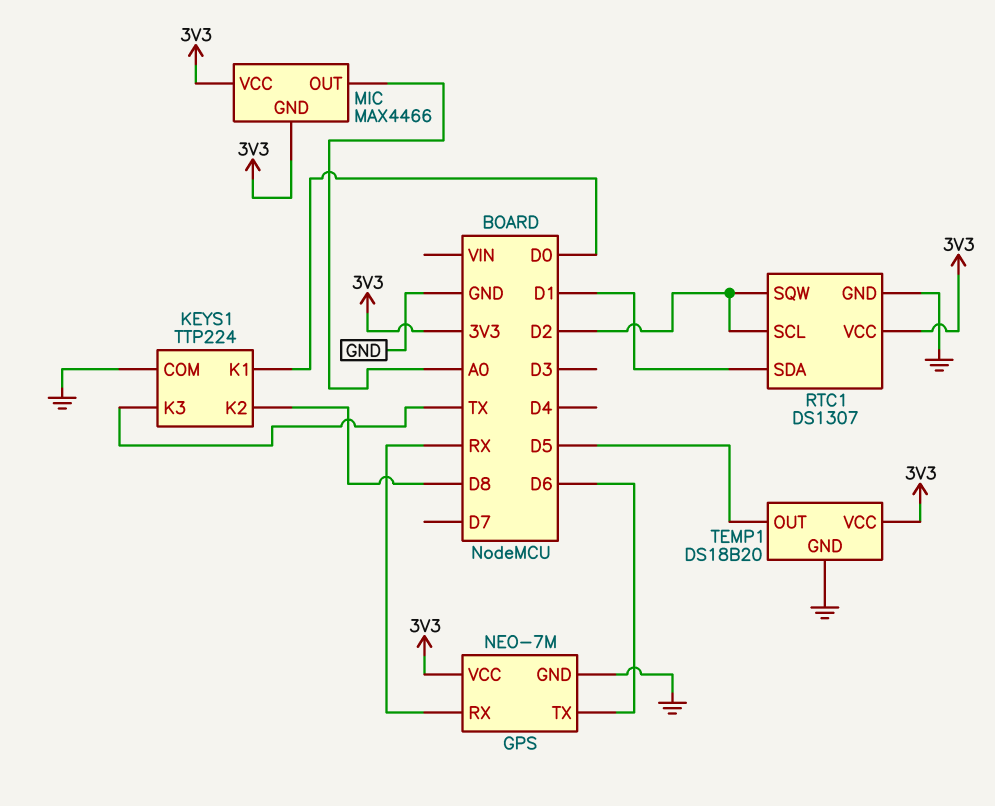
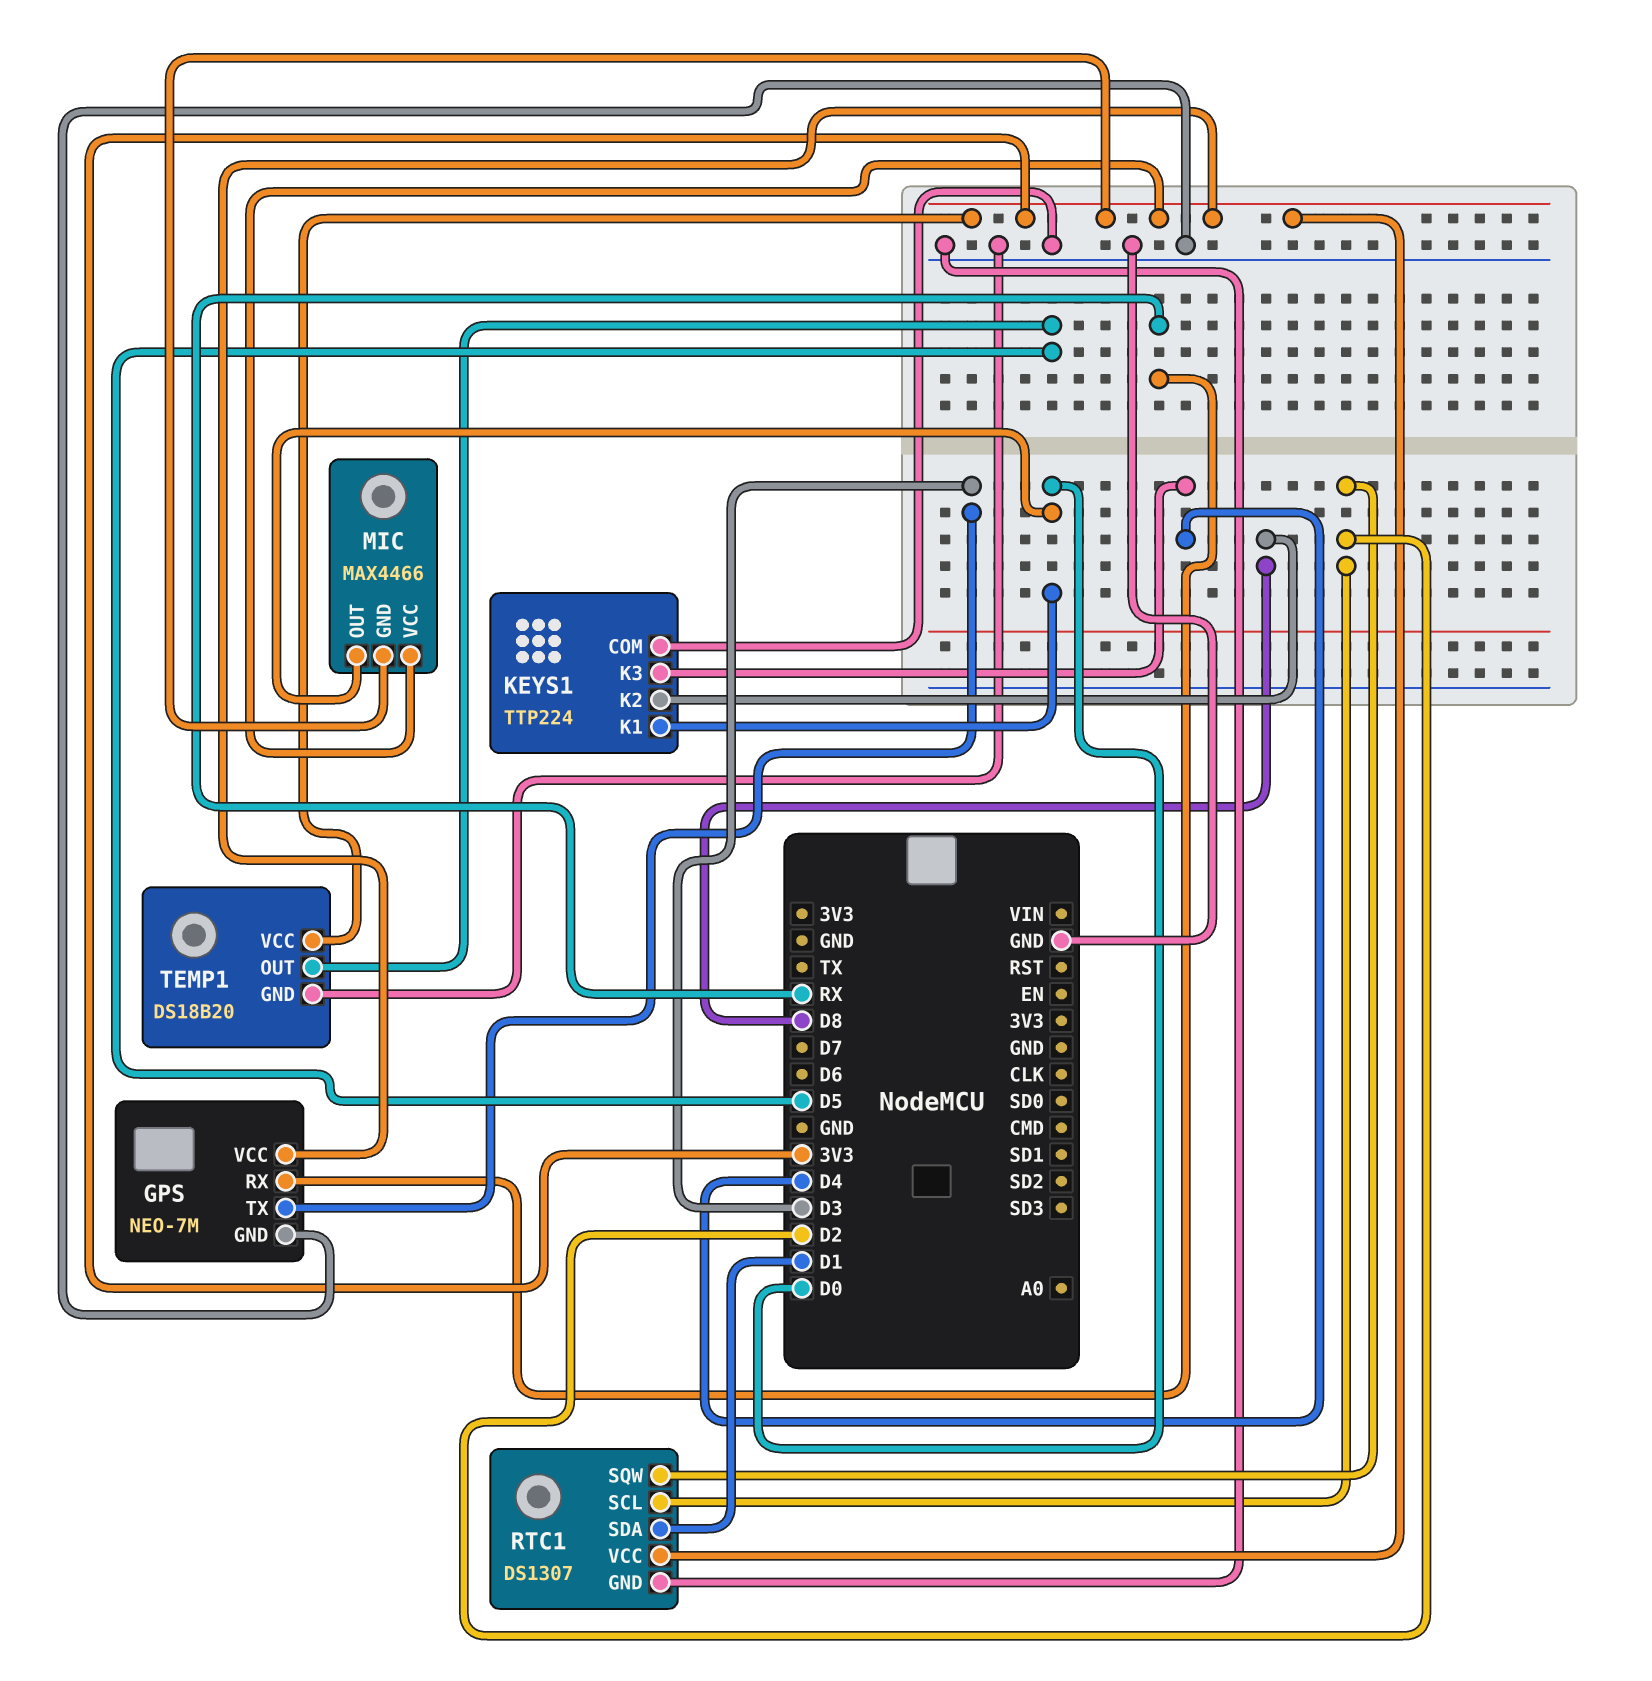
GPS pin TX: D6 -> D3
KEYS1 pin K3: TX -> D4
MIC pin OUT: A0 -> D0

